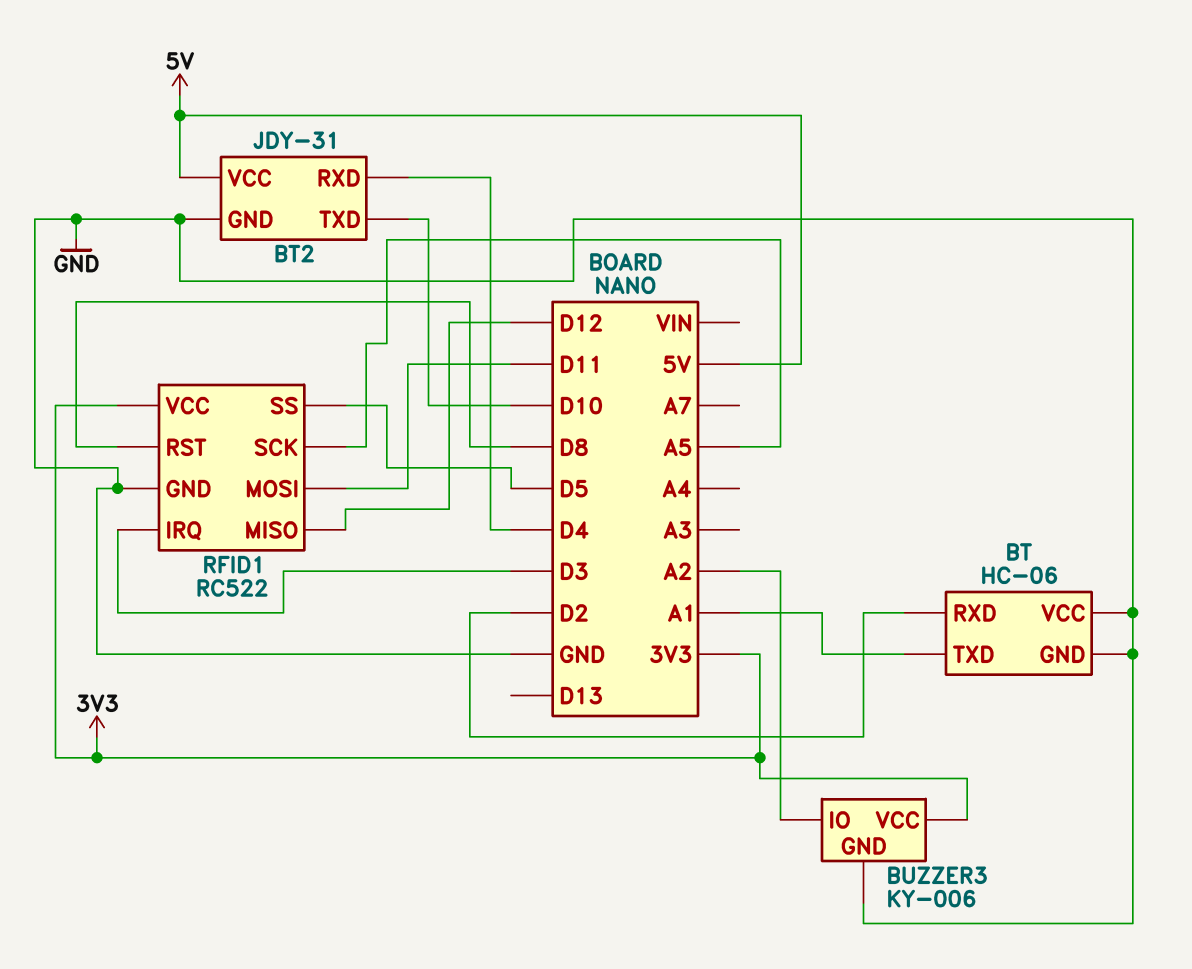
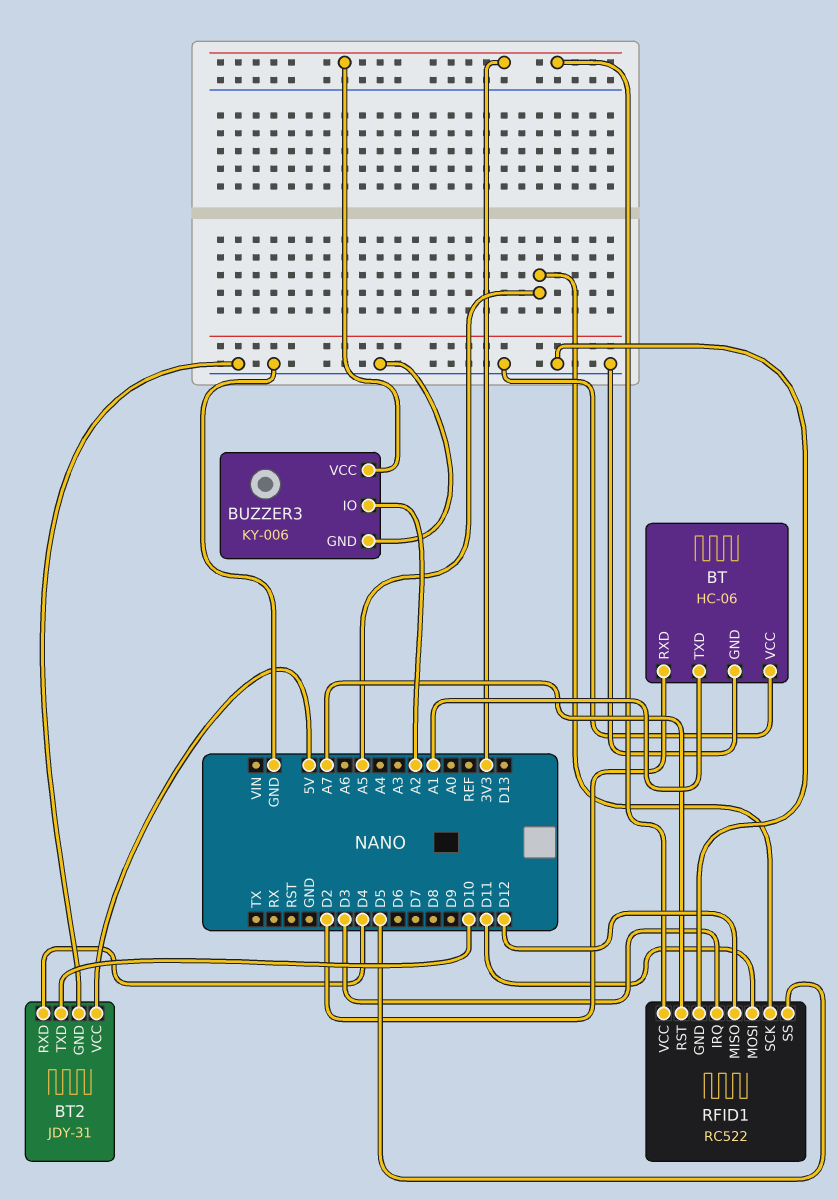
RFID1 pin RST: D8 -> A7

